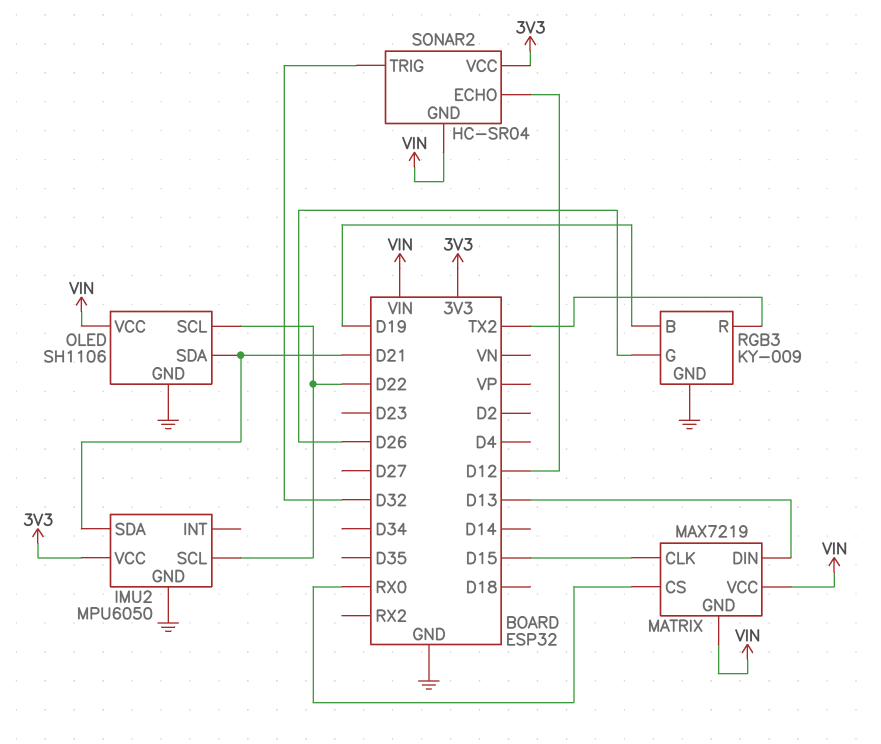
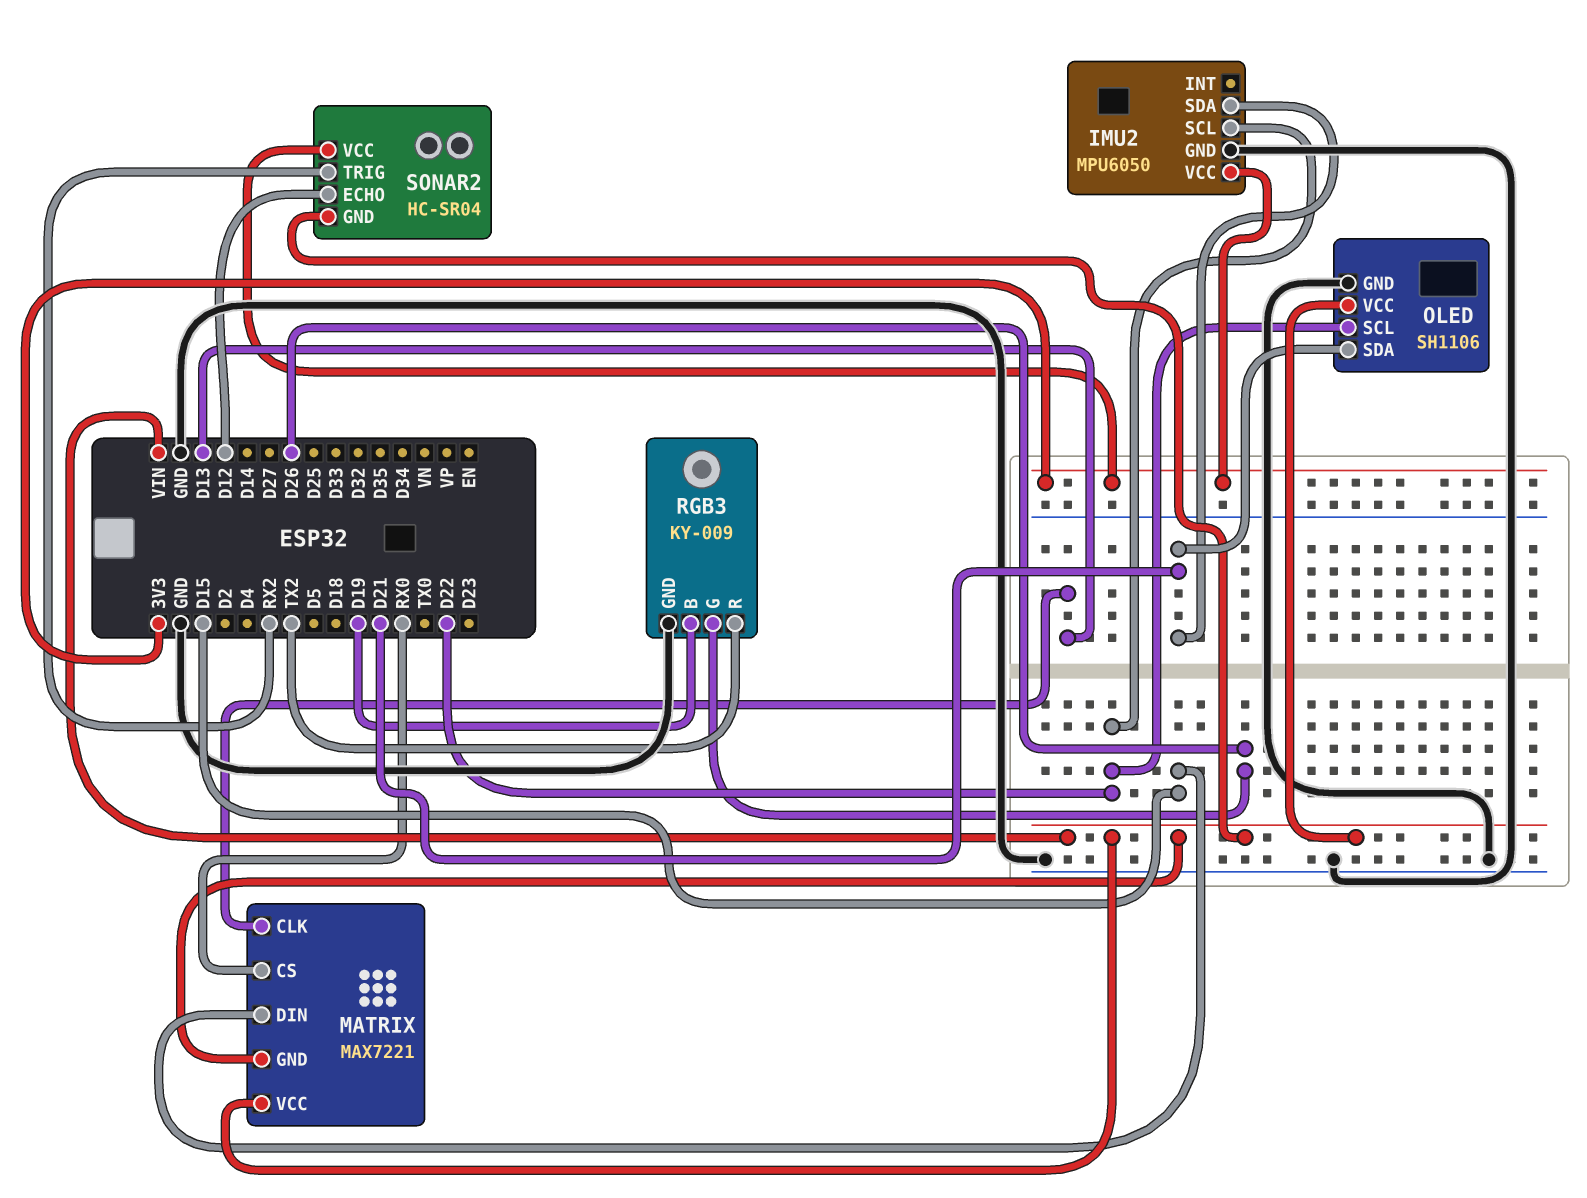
MATRIX: MAX7219 -> MAX7221
MATRIX pin CLK: D15 -> D13
MATRIX pin DIN: D13 -> D15
SONAR2 pin TRIG: D32 -> RX2

